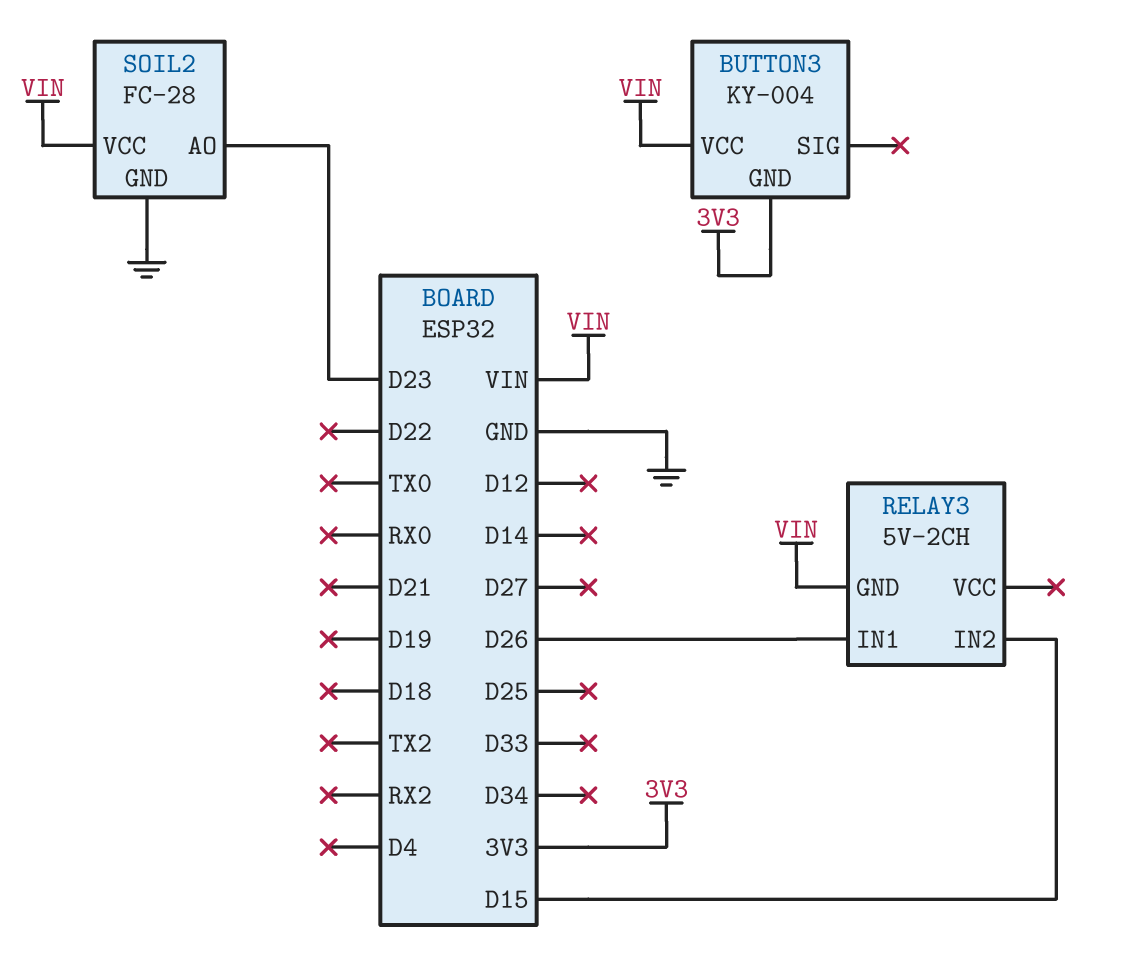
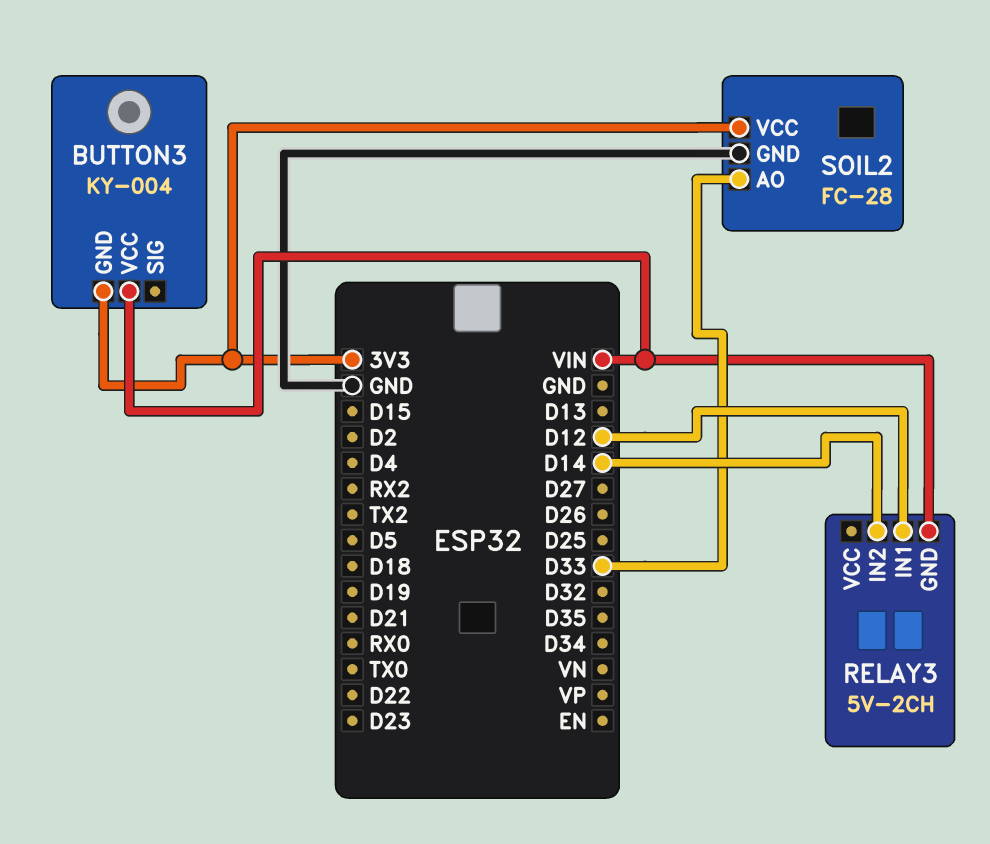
RELAY3 pin IN1: D26 -> D12
RELAY3 pin IN2: D15 -> D14
SOIL2 pin AO: D23 -> D33
SOIL2 pin VCC: VIN -> 3V3

